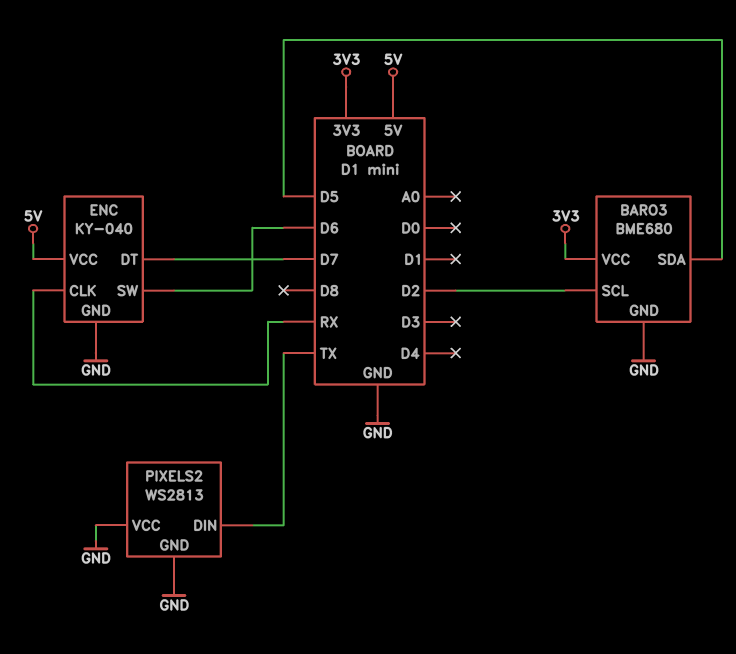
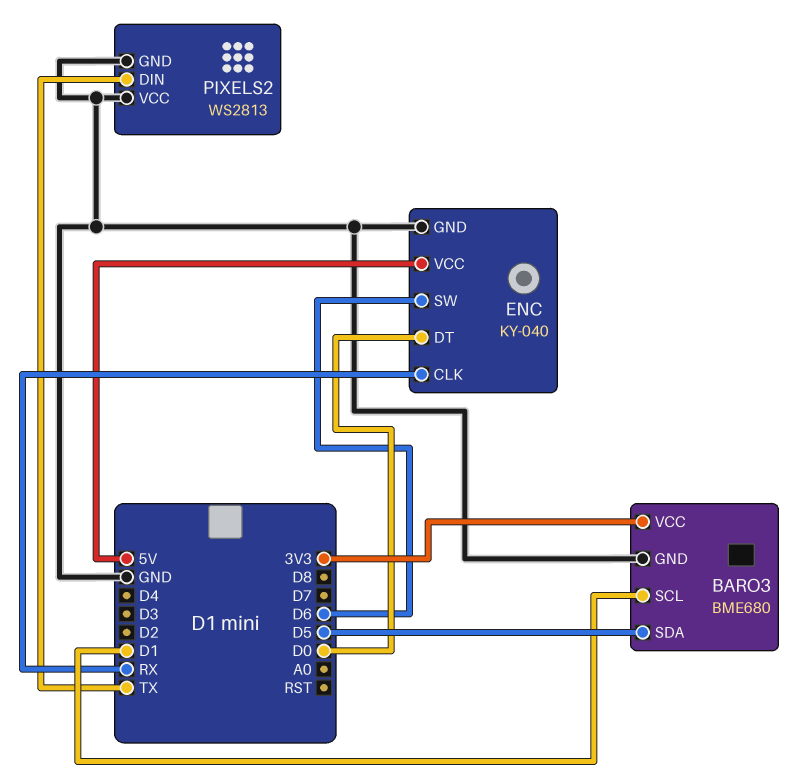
BARO3 pin SCL: D2 -> D1
ENC pin DT: D7 -> D0

